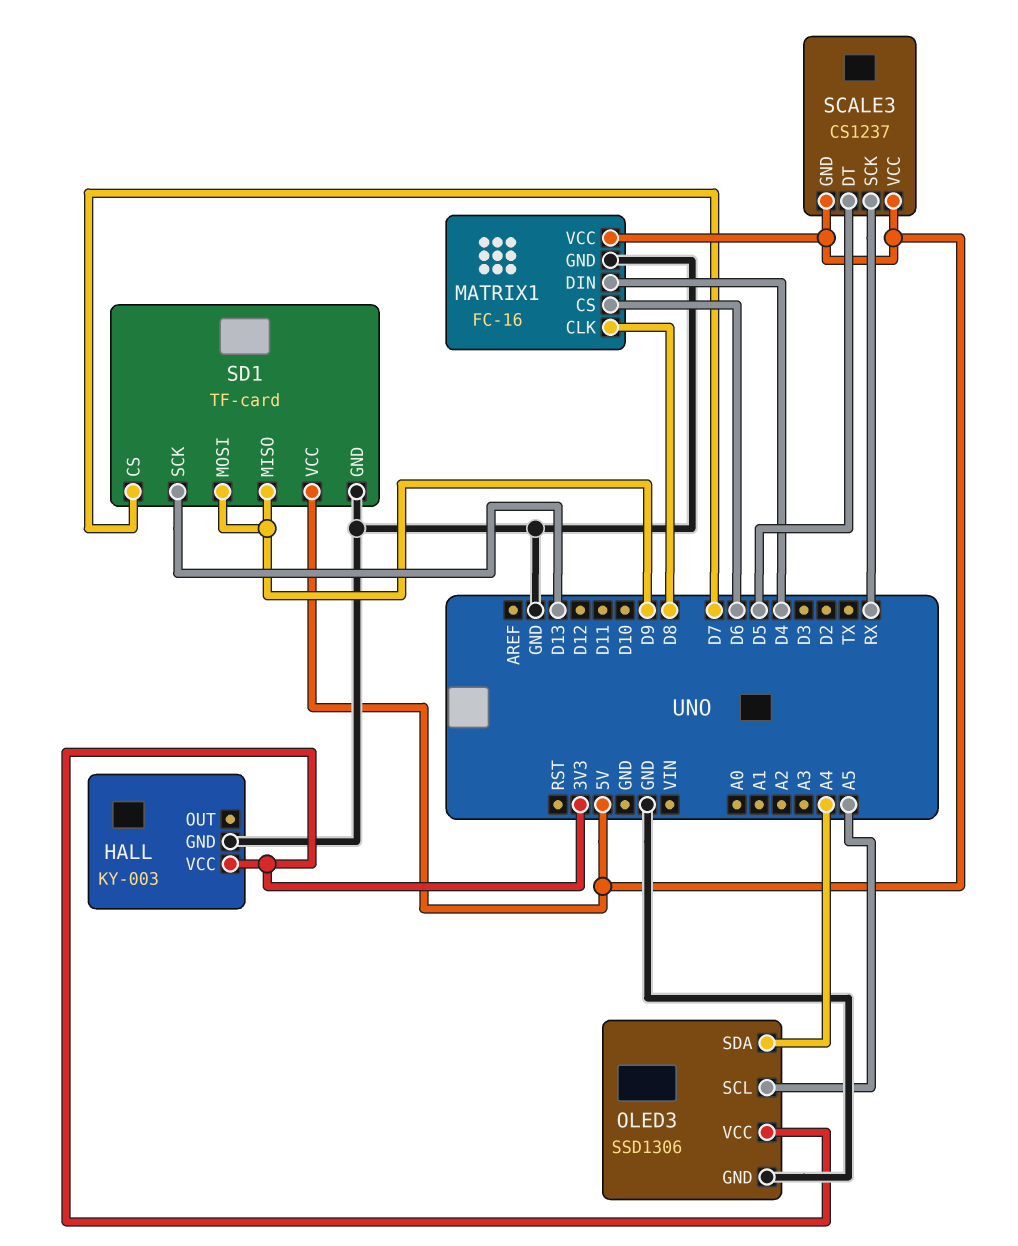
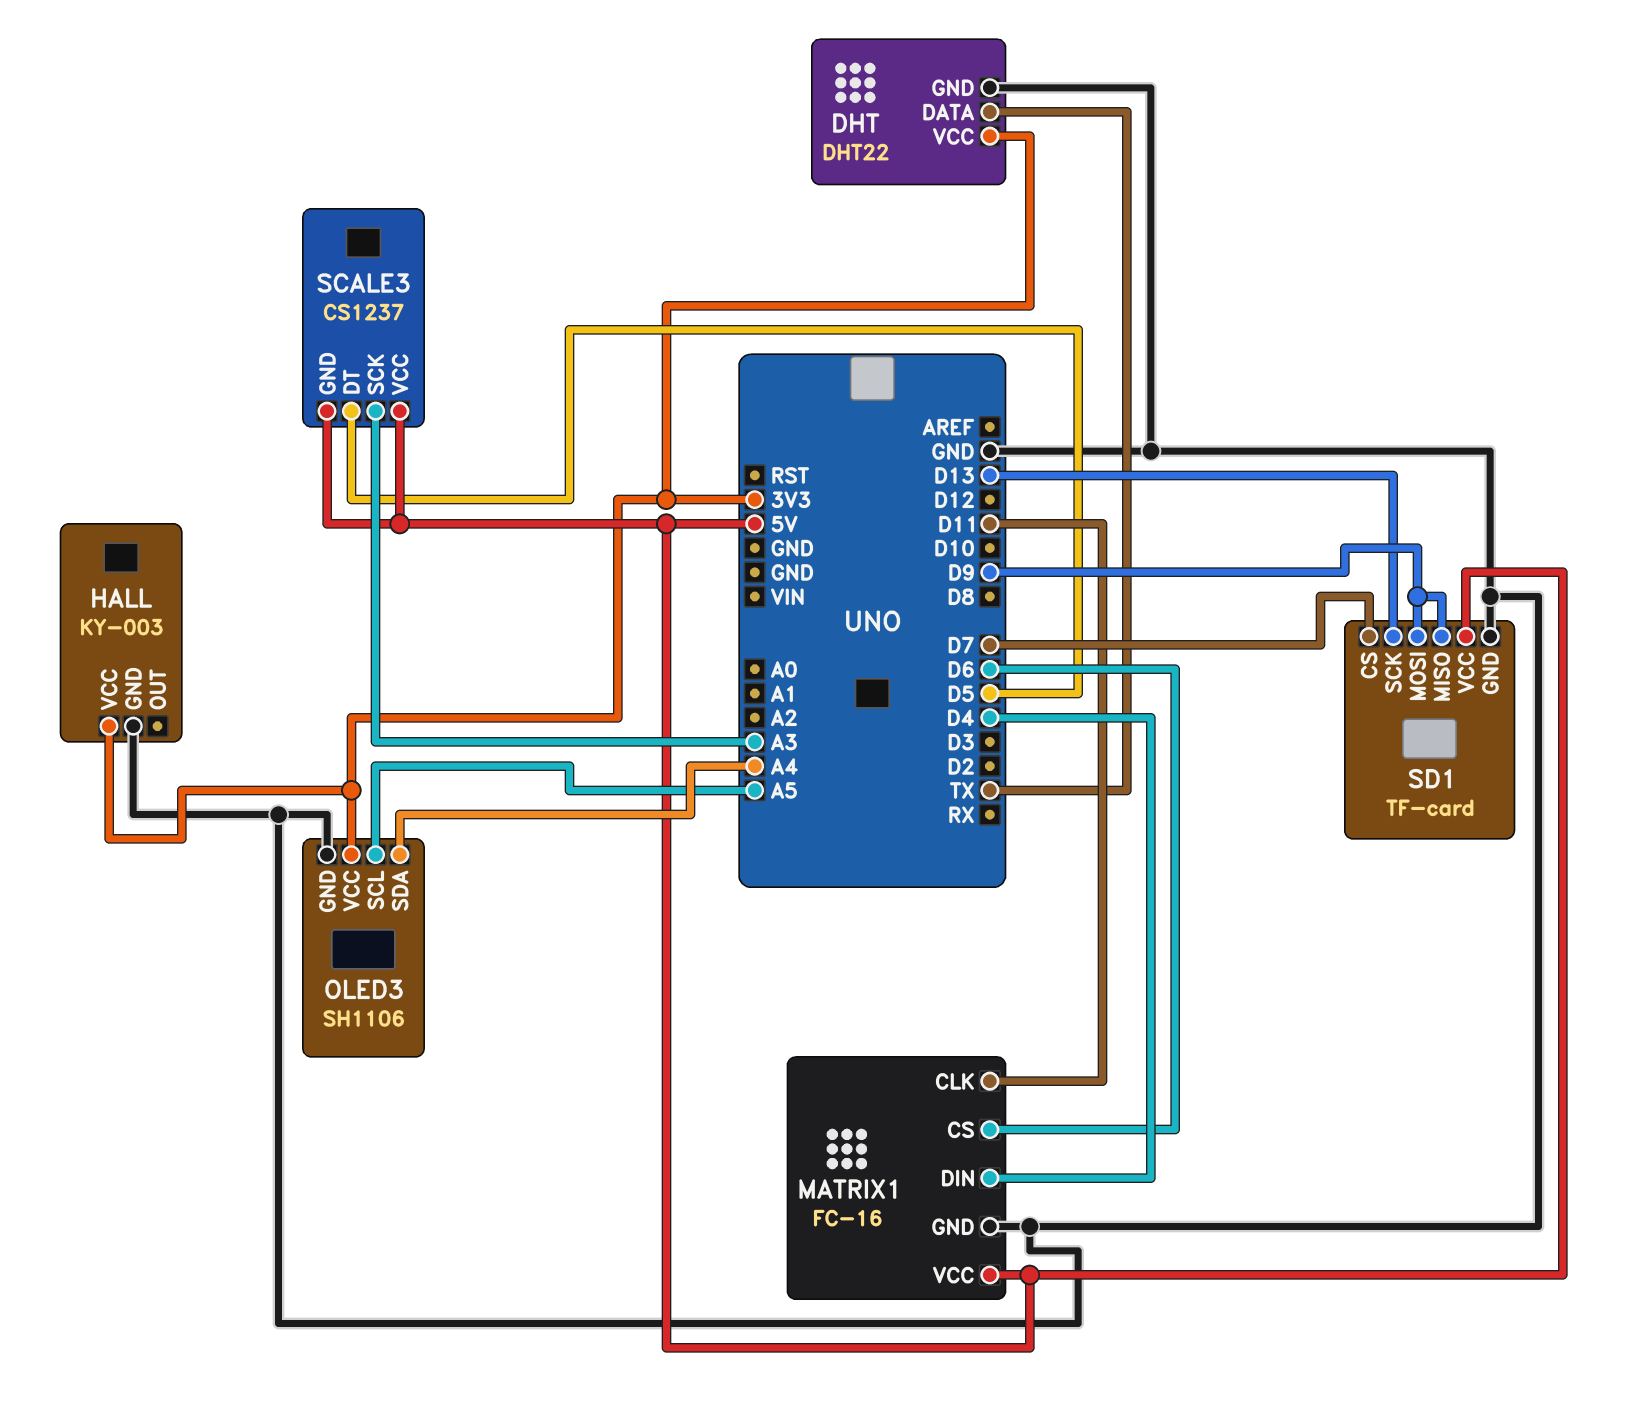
DHT: none -> DHT22
DHT pin DATA: none -> TX
DHT pin GND: none -> GND
DHT pin VCC: none -> 3V3
MATRIX1 pin CLK: D8 -> D11
OLED3: SSD1306 -> SH1106
SCALE3 pin SCK: RX -> A3

